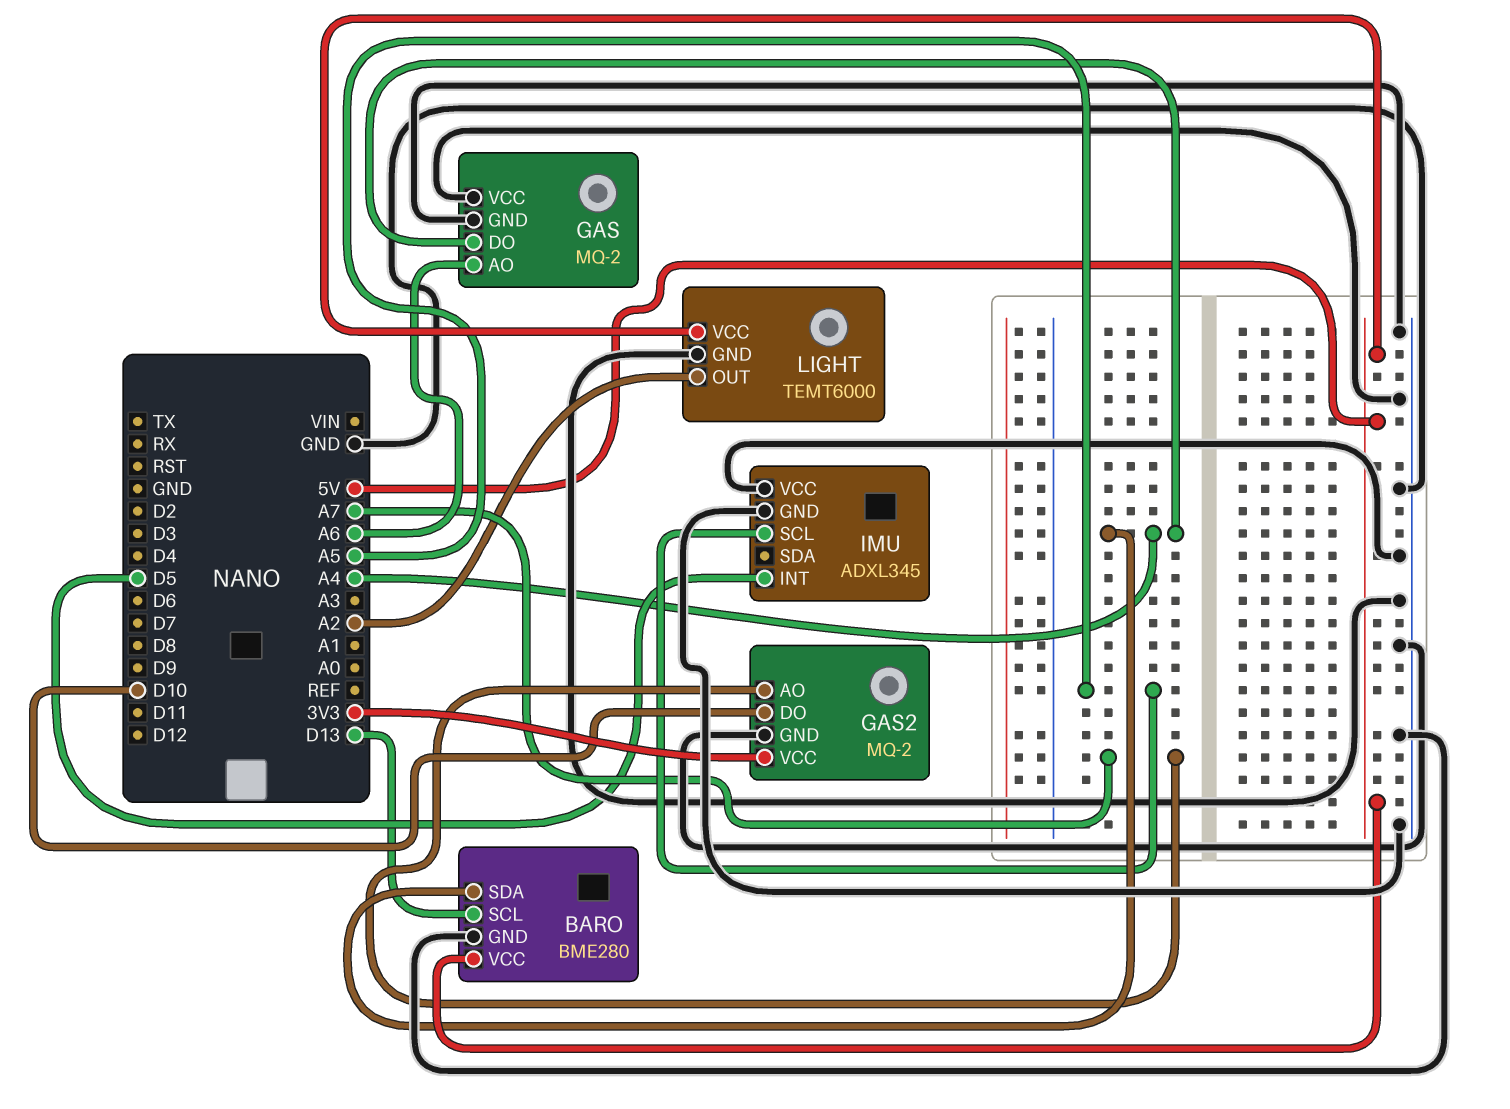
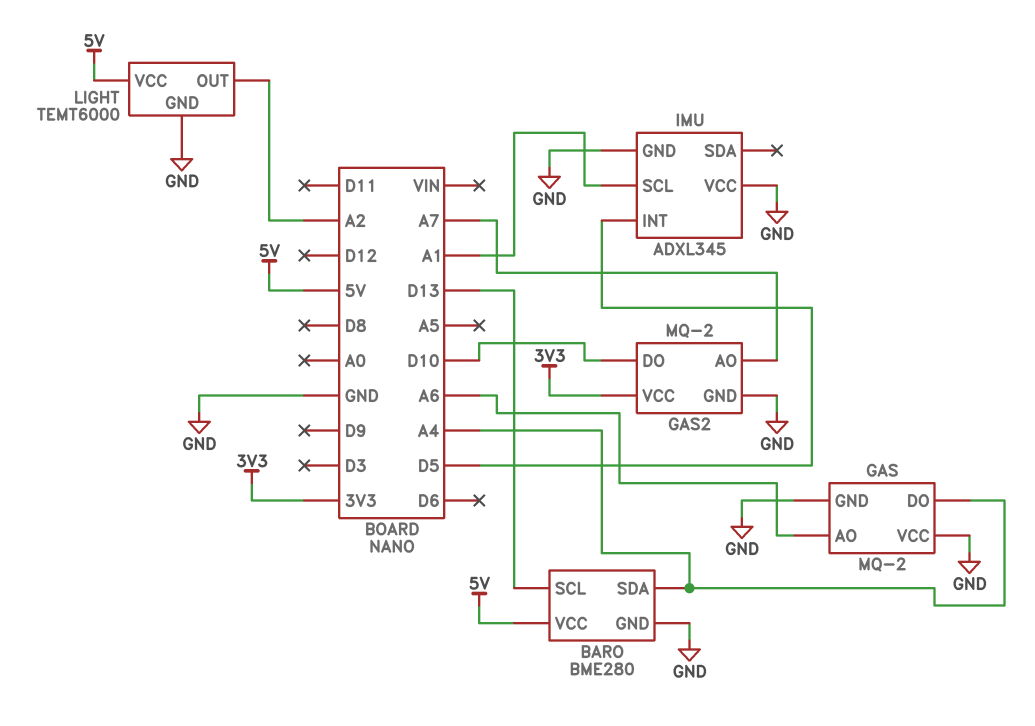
IMU pin SCL: A5 -> A1

